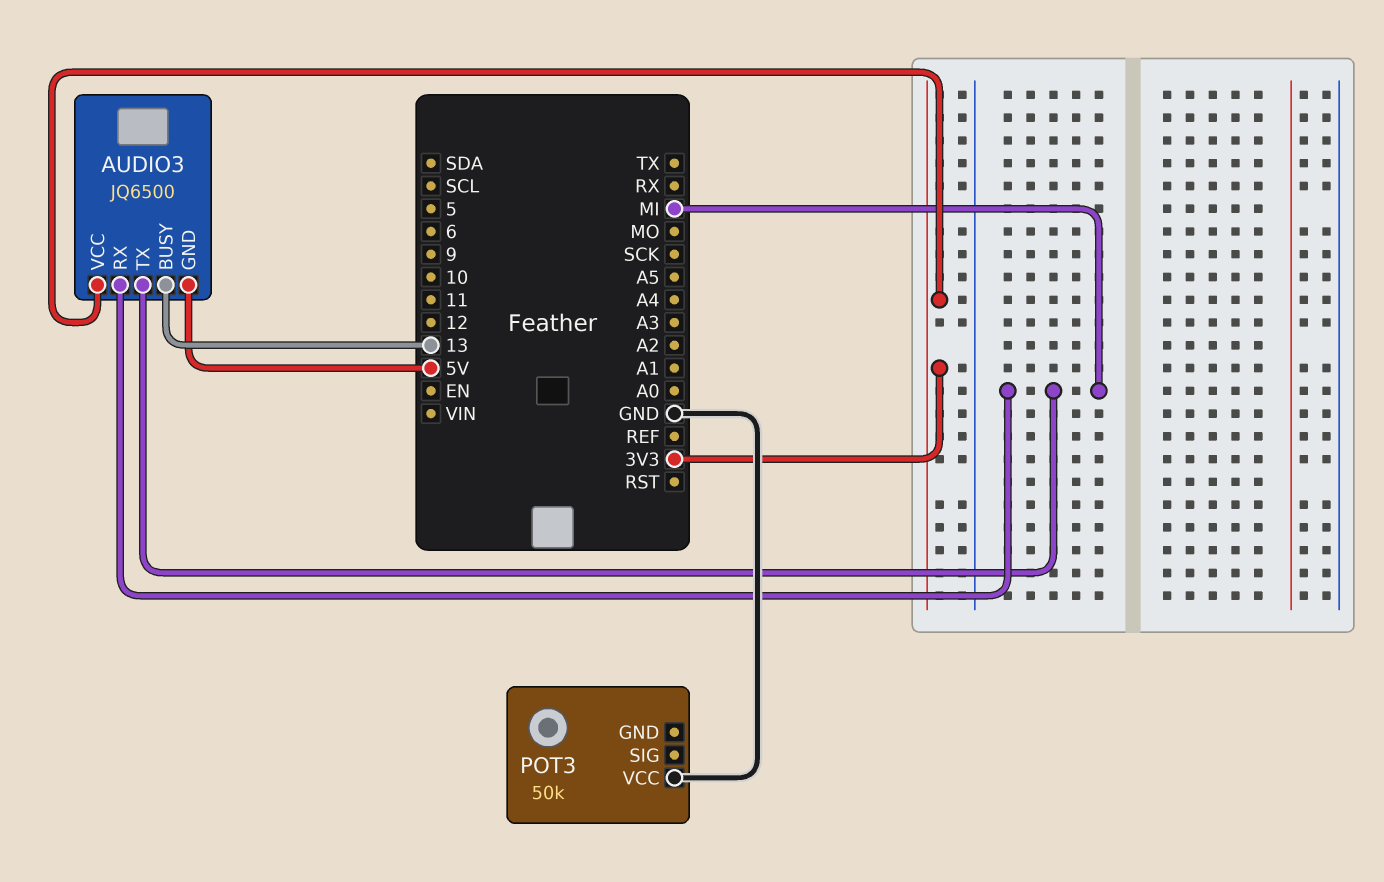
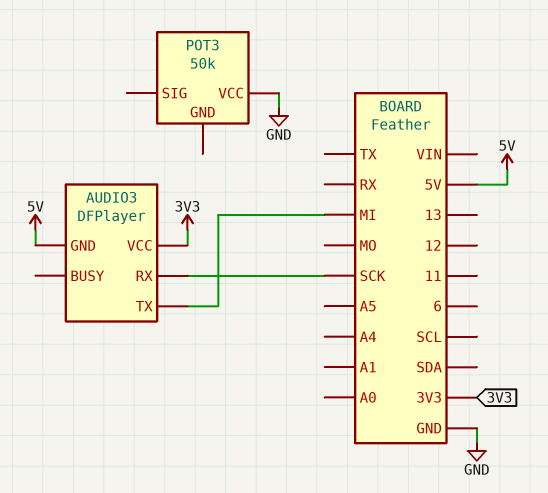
AUDIO3: JQ6500 -> DFPlayer
AUDIO3 pin BUSY: 13 -> none
AUDIO3 pin RX: MI -> SCK

